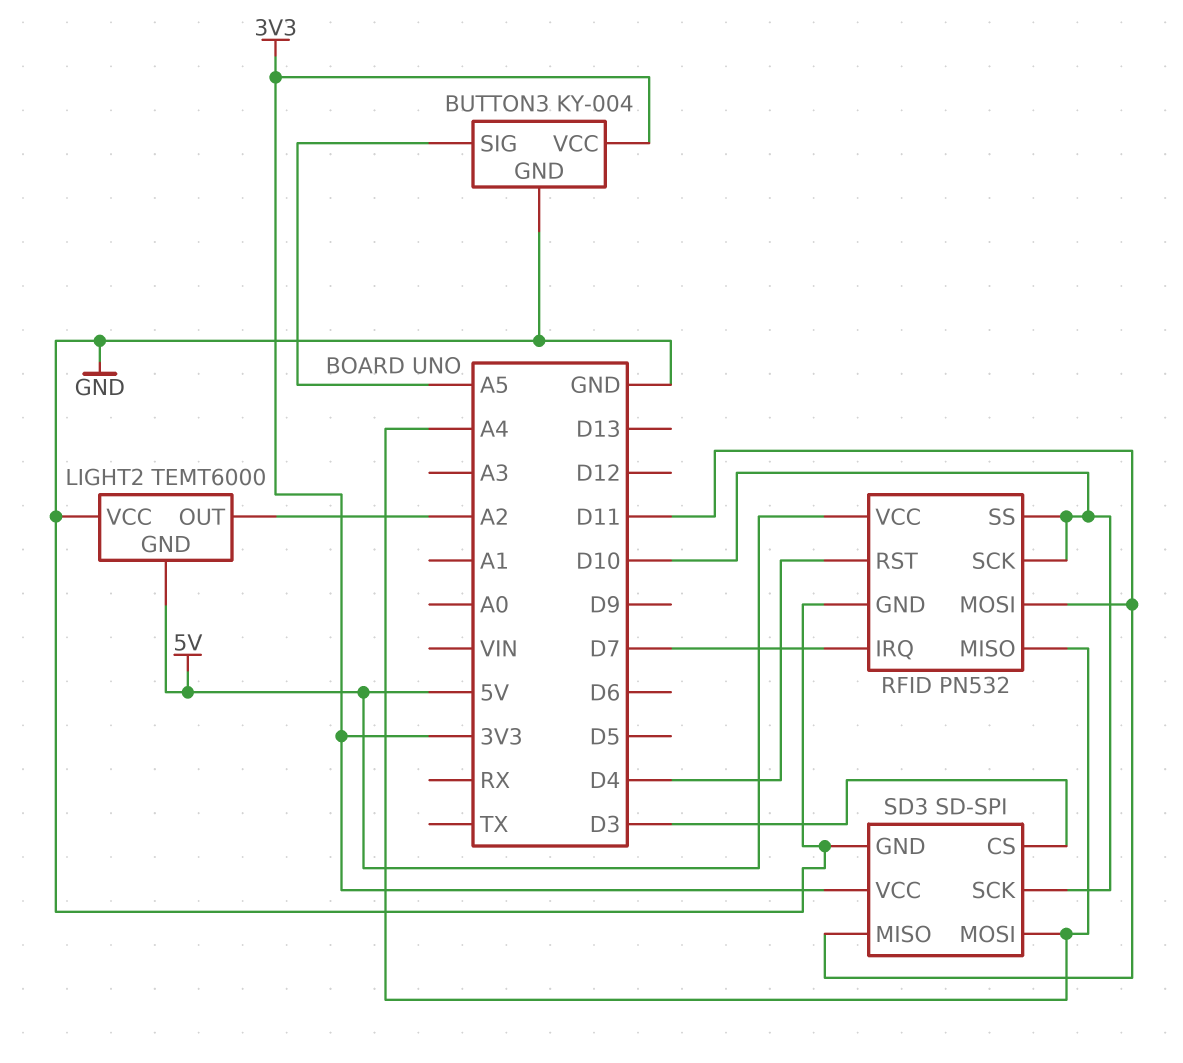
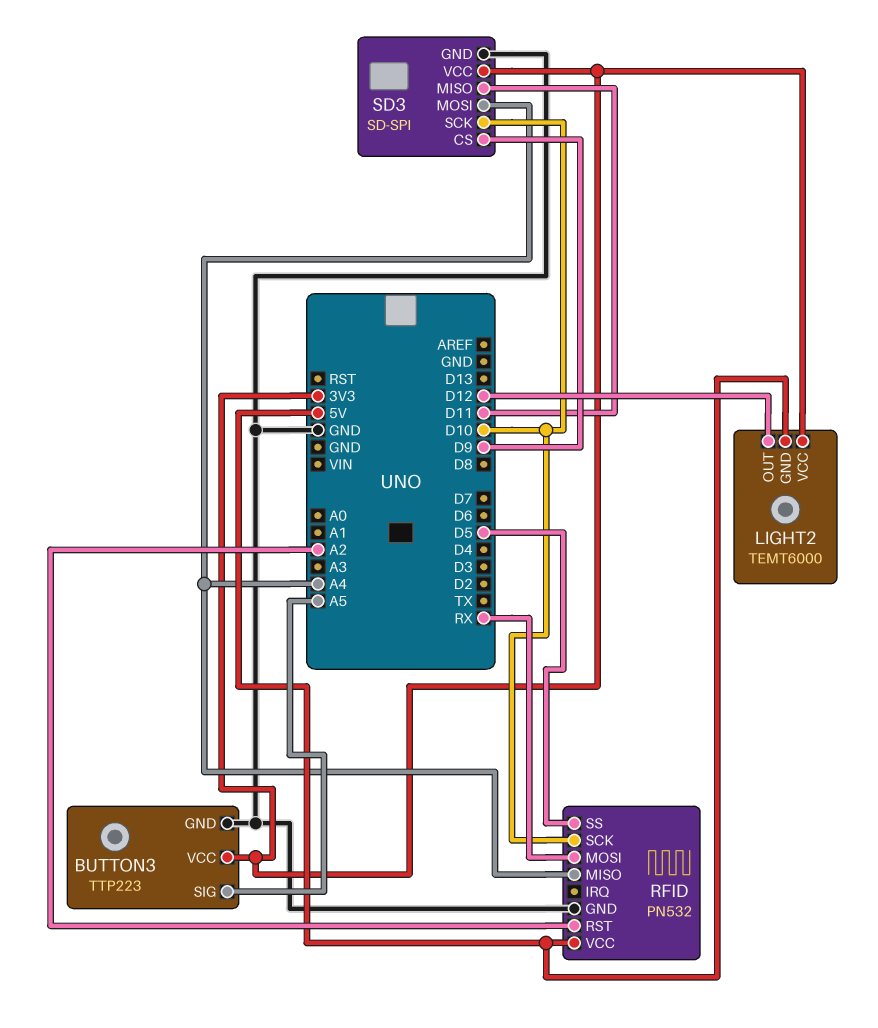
BUTTON3: KY-004 -> TTP223
LIGHT2 pin OUT: A2 -> D12
LIGHT2 pin VCC: GND -> 3V3
RFID pin IRQ: D7 -> none
RFID pin MOSI: D11 -> RX
RFID pin RST: D4 -> A2
RFID pin SS: D10 -> D5
SD3 pin CS: D3 -> D9

